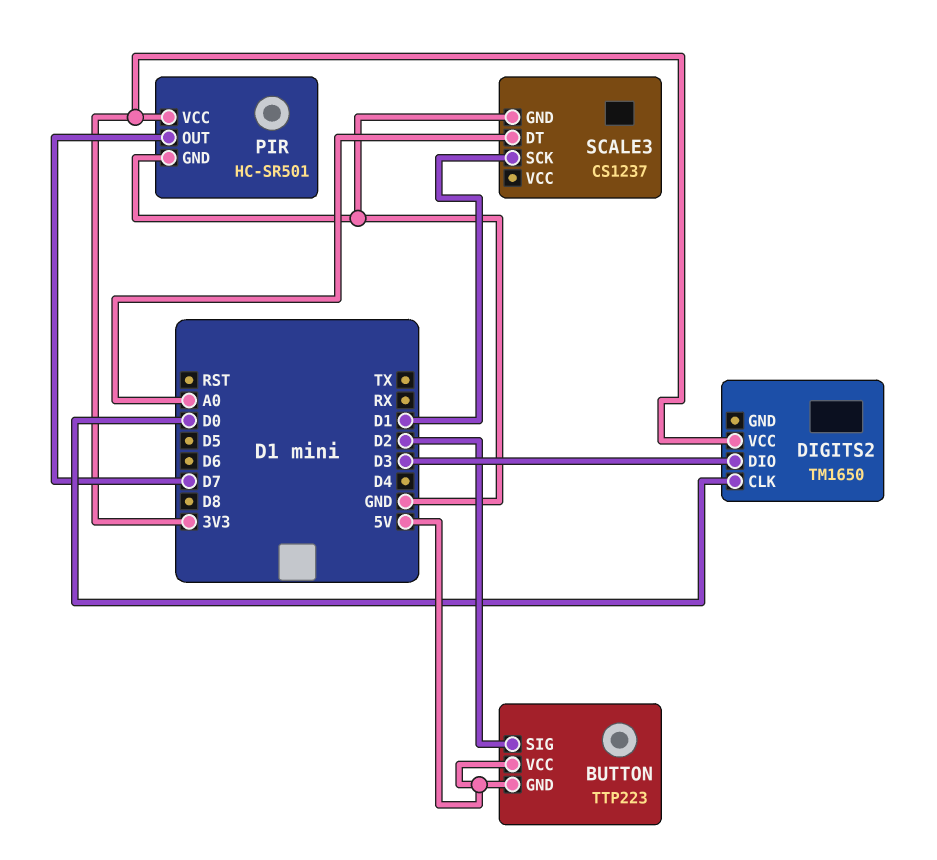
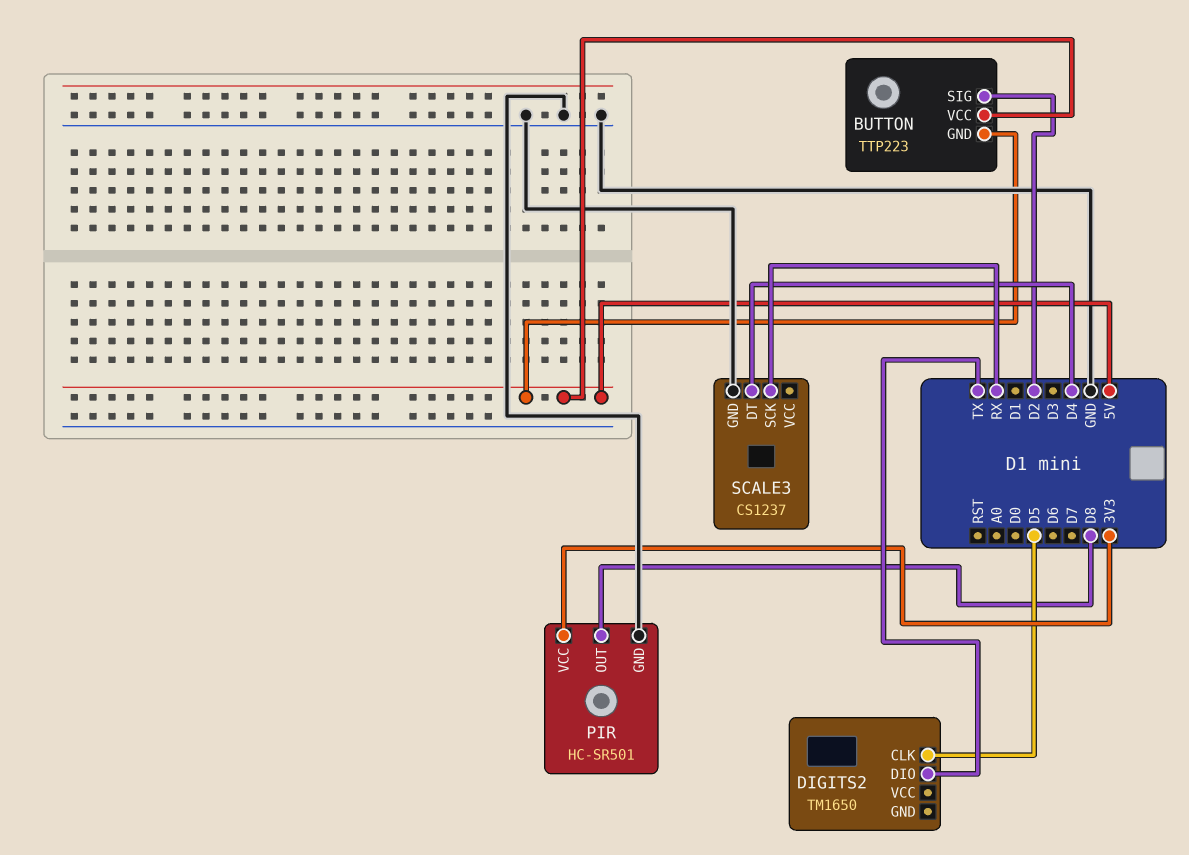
DIGITS2 pin CLK: D0 -> D5
DIGITS2 pin DIO: D3 -> TX
DIGITS2 pin VCC: 3V3 -> none
PIR pin OUT: D7 -> D8
SCALE3 pin DT: A0 -> D4
SCALE3 pin SCK: D1 -> RX

